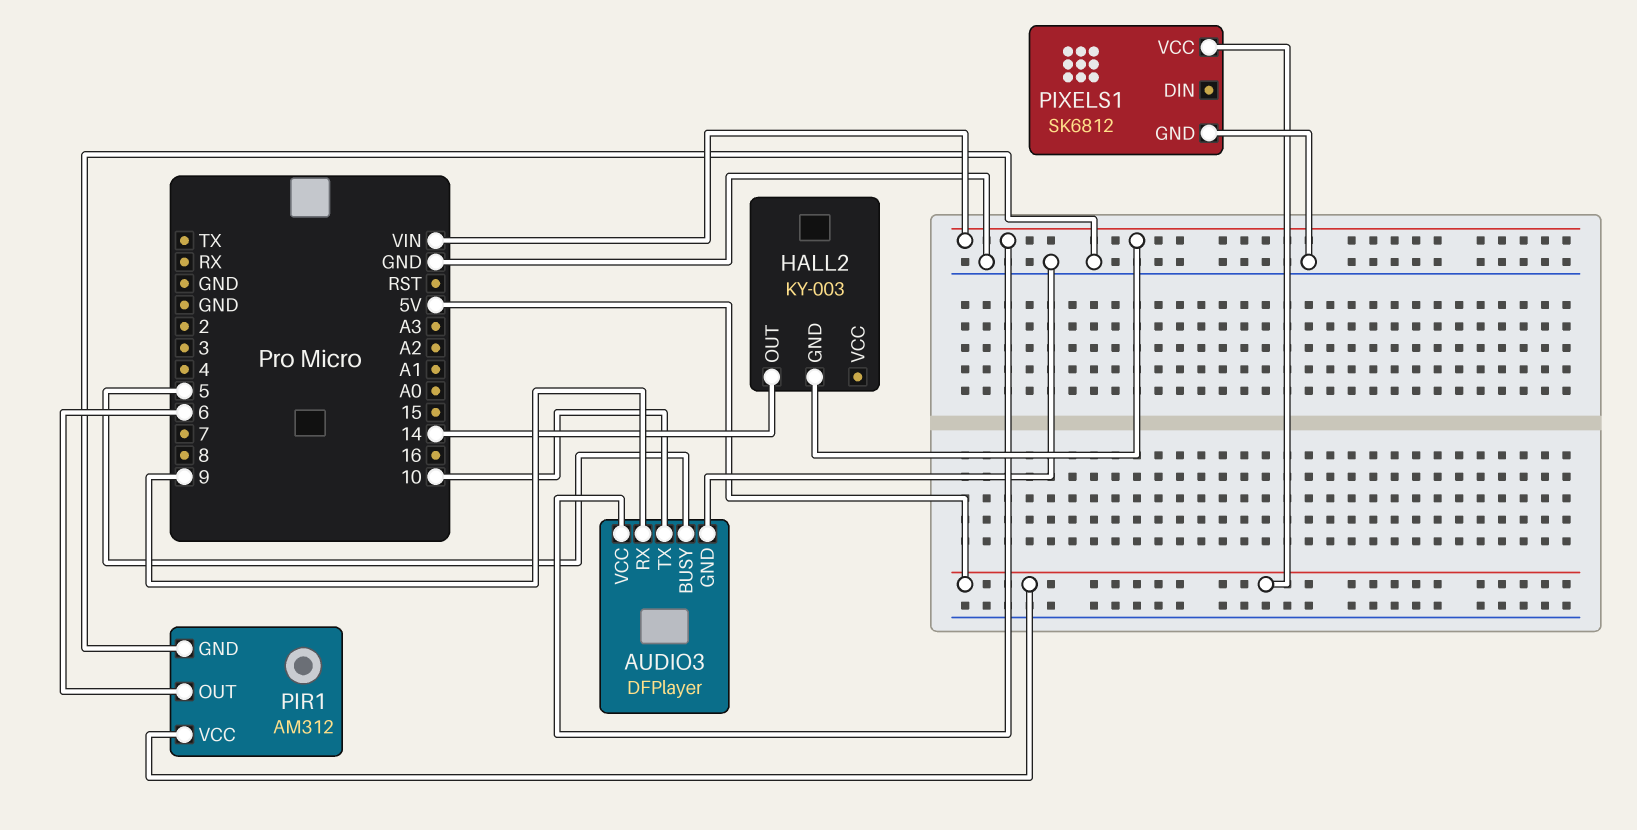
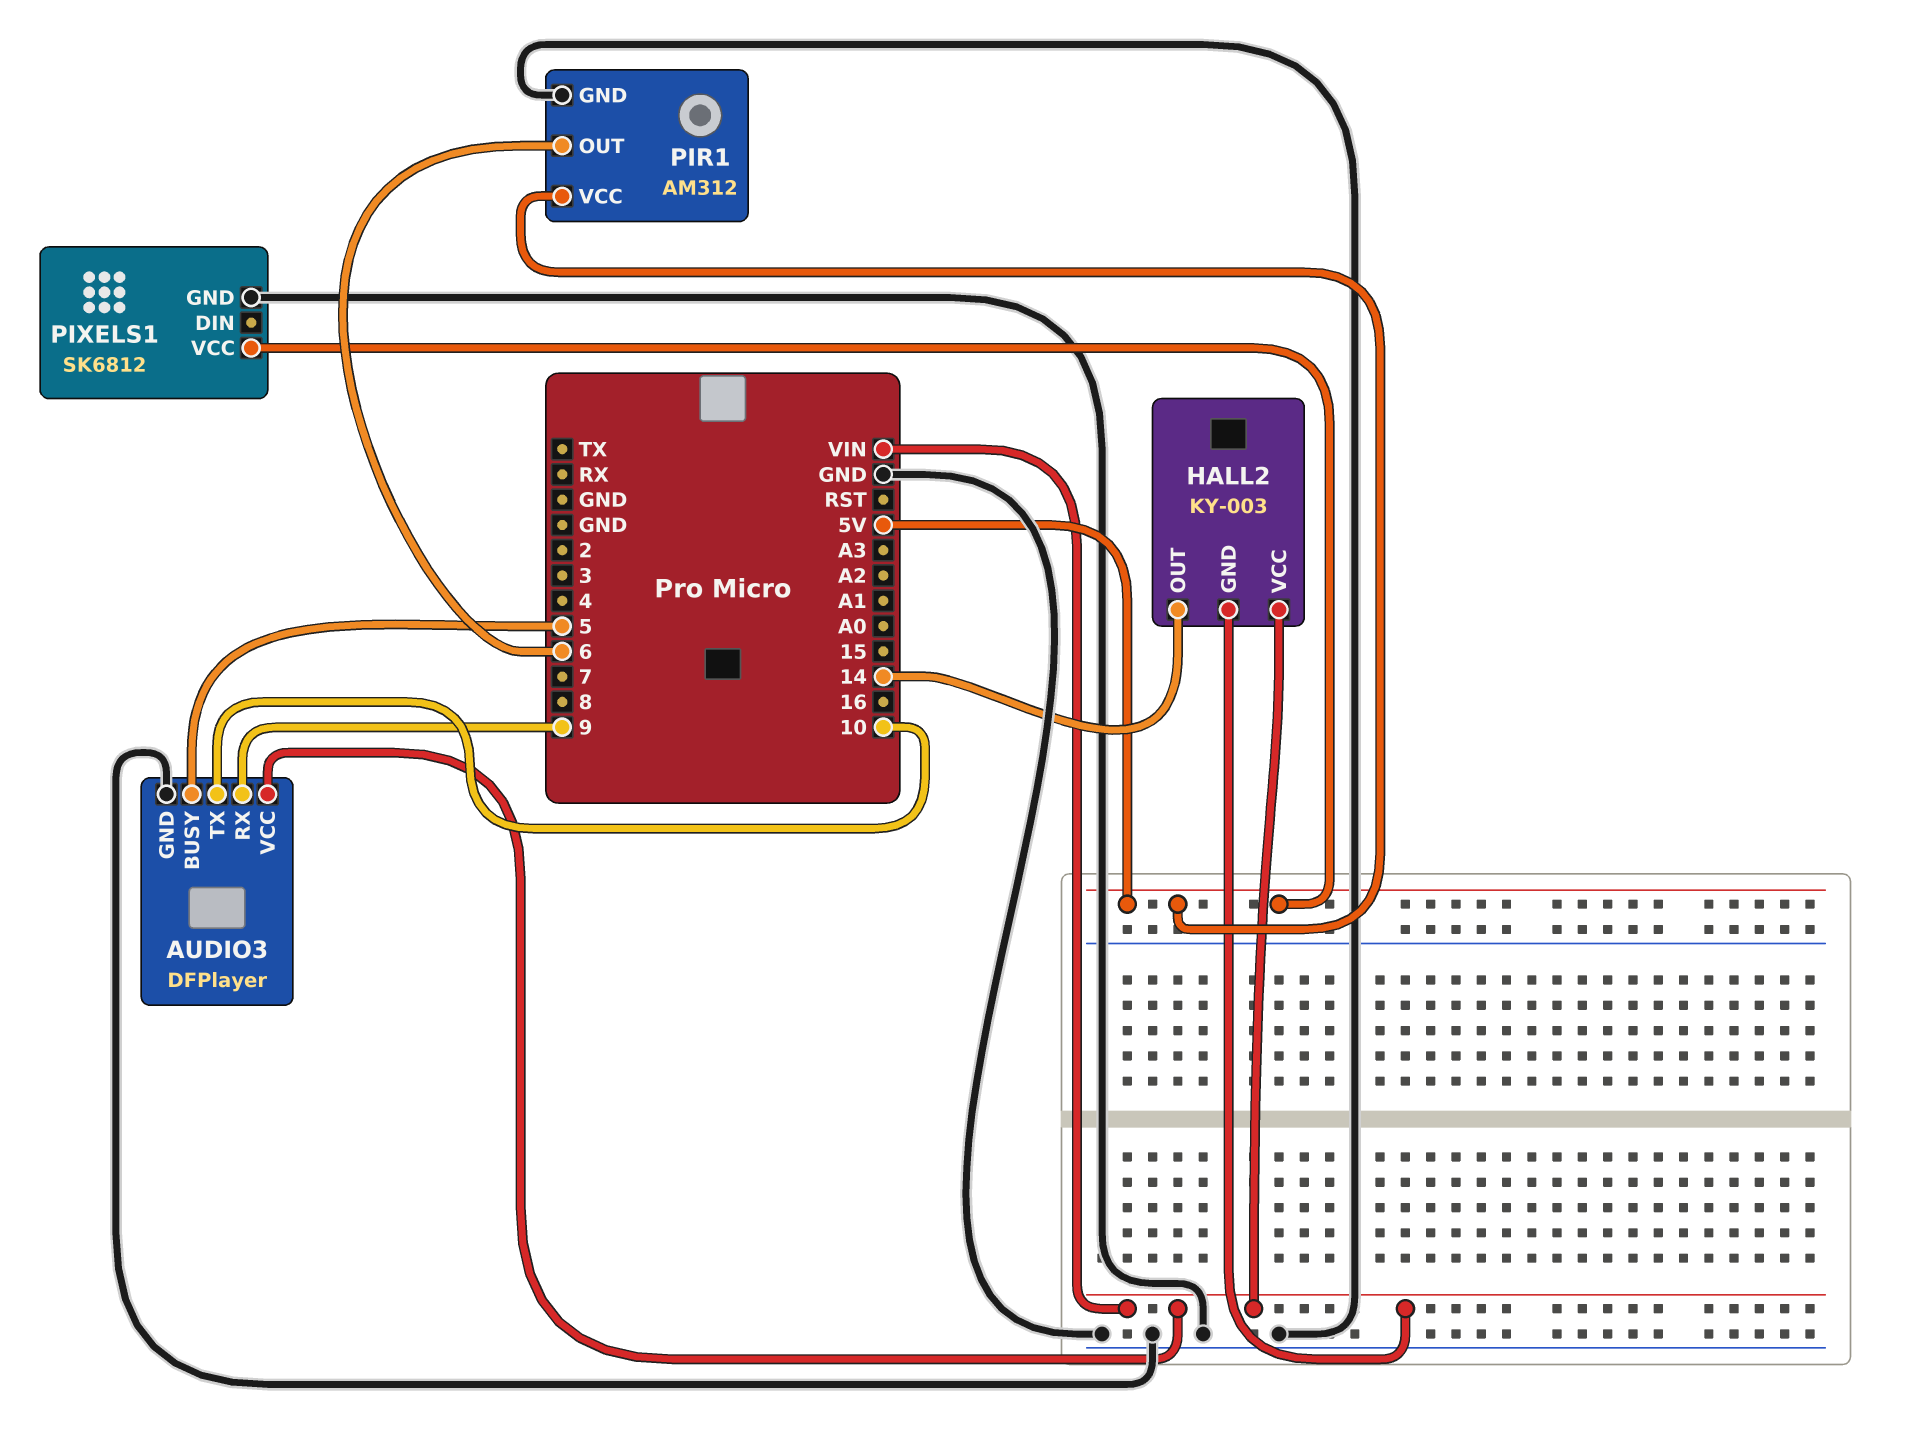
HALL2 pin VCC: none -> VIN

